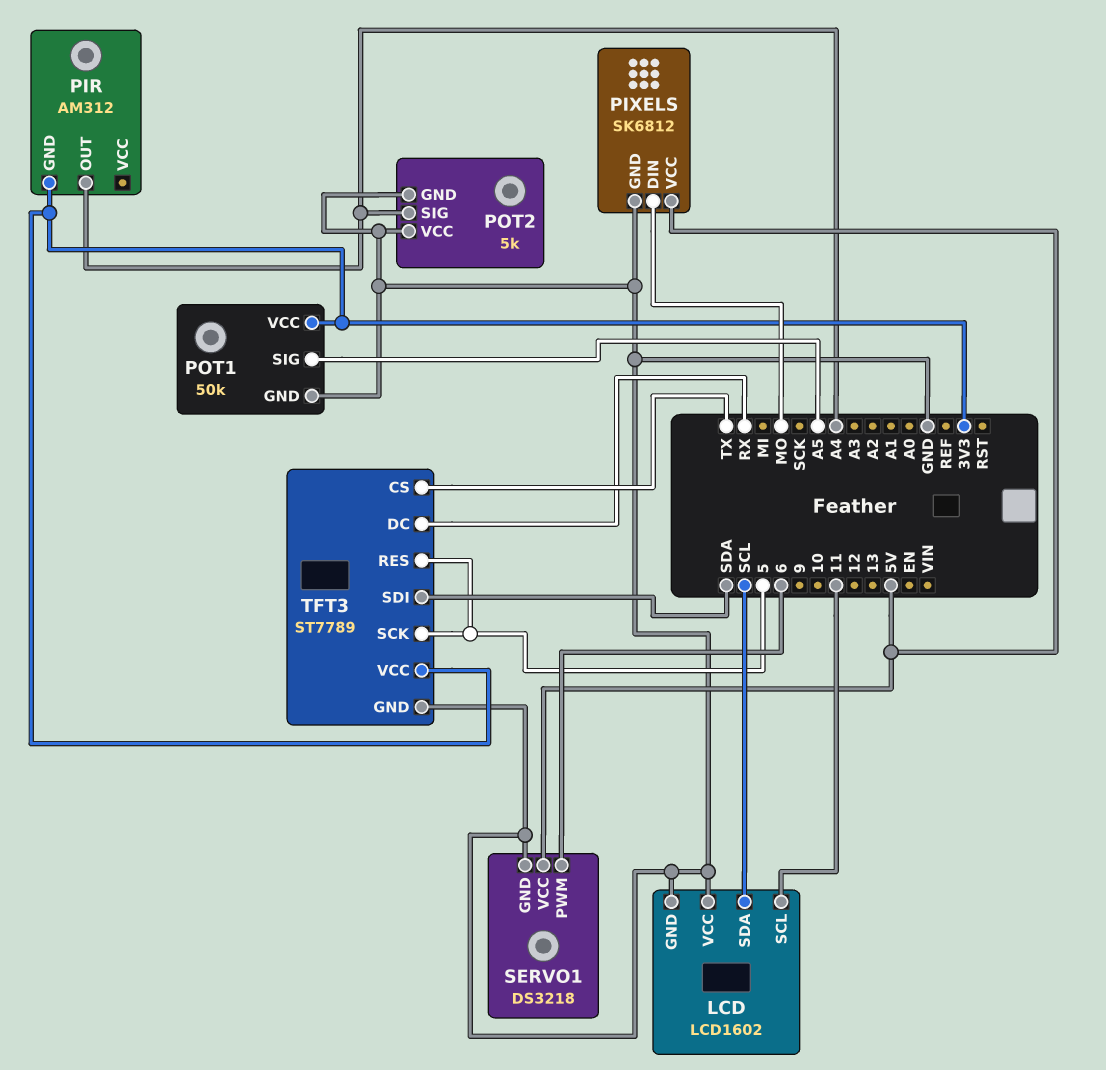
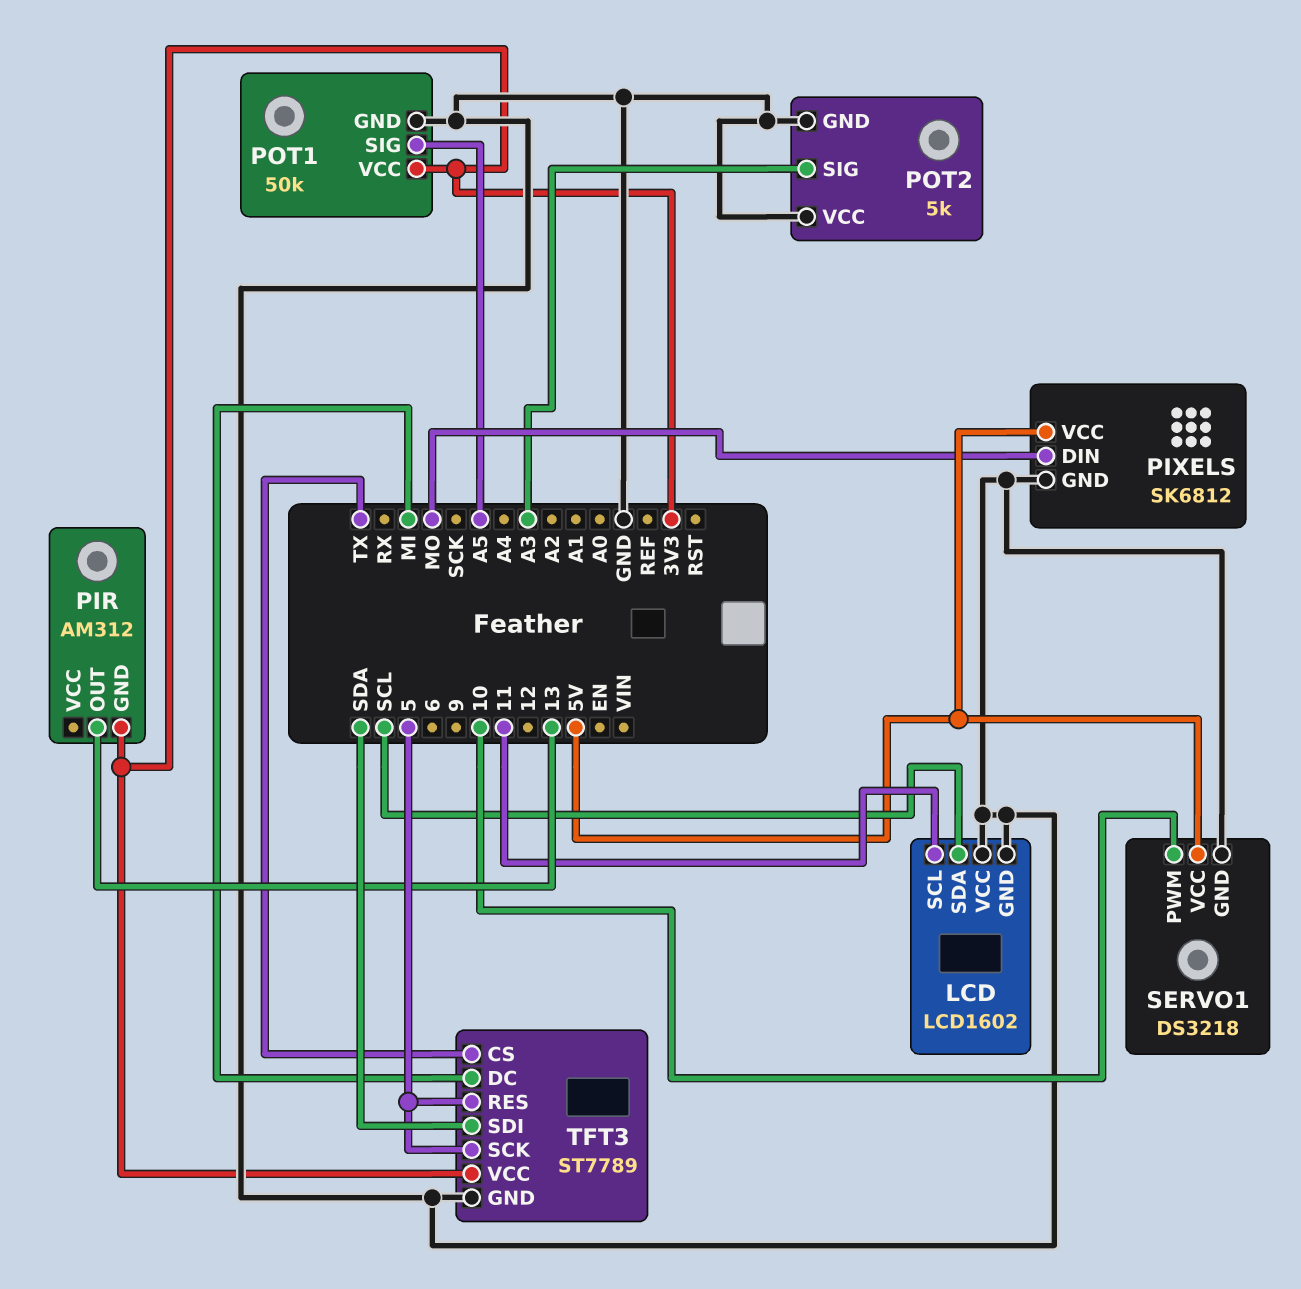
PIR pin OUT: A4 -> 13
POT2 pin SIG: A4 -> A3
SERVO1 pin PWM: 6 -> 10
TFT3 pin DC: RX -> MI

